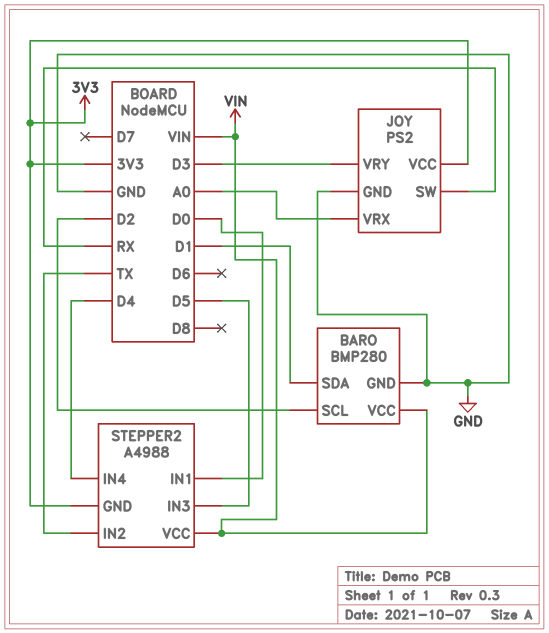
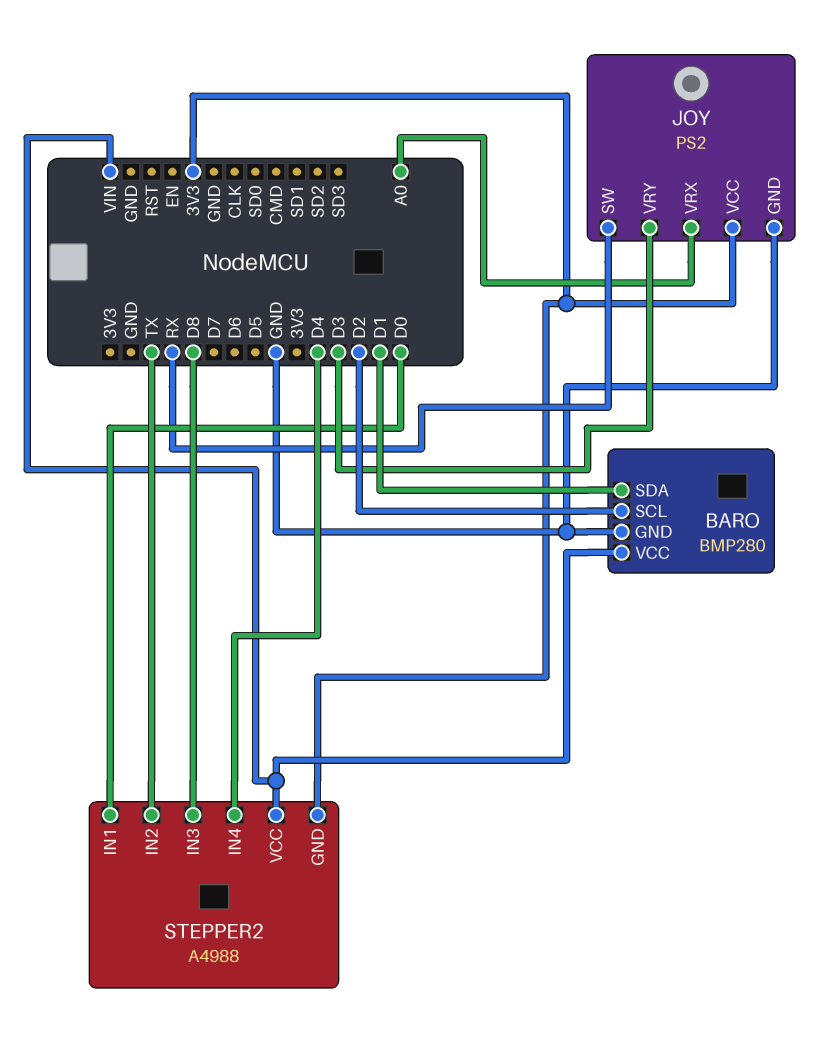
STEPPER2 pin IN3: D5 -> D8

